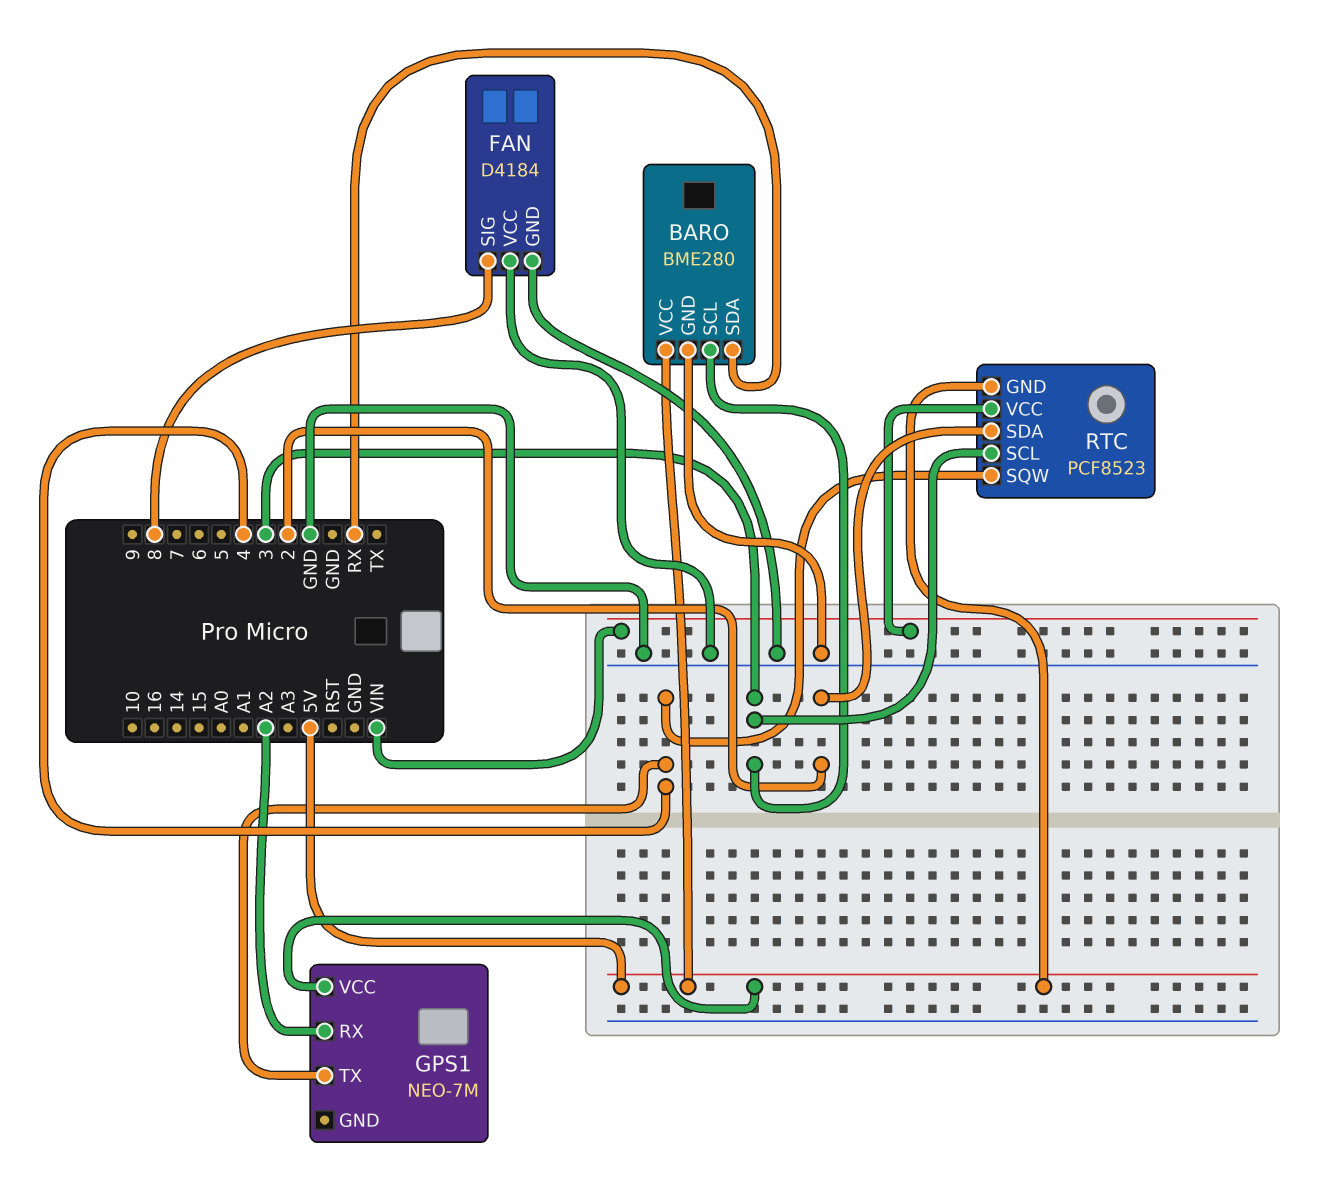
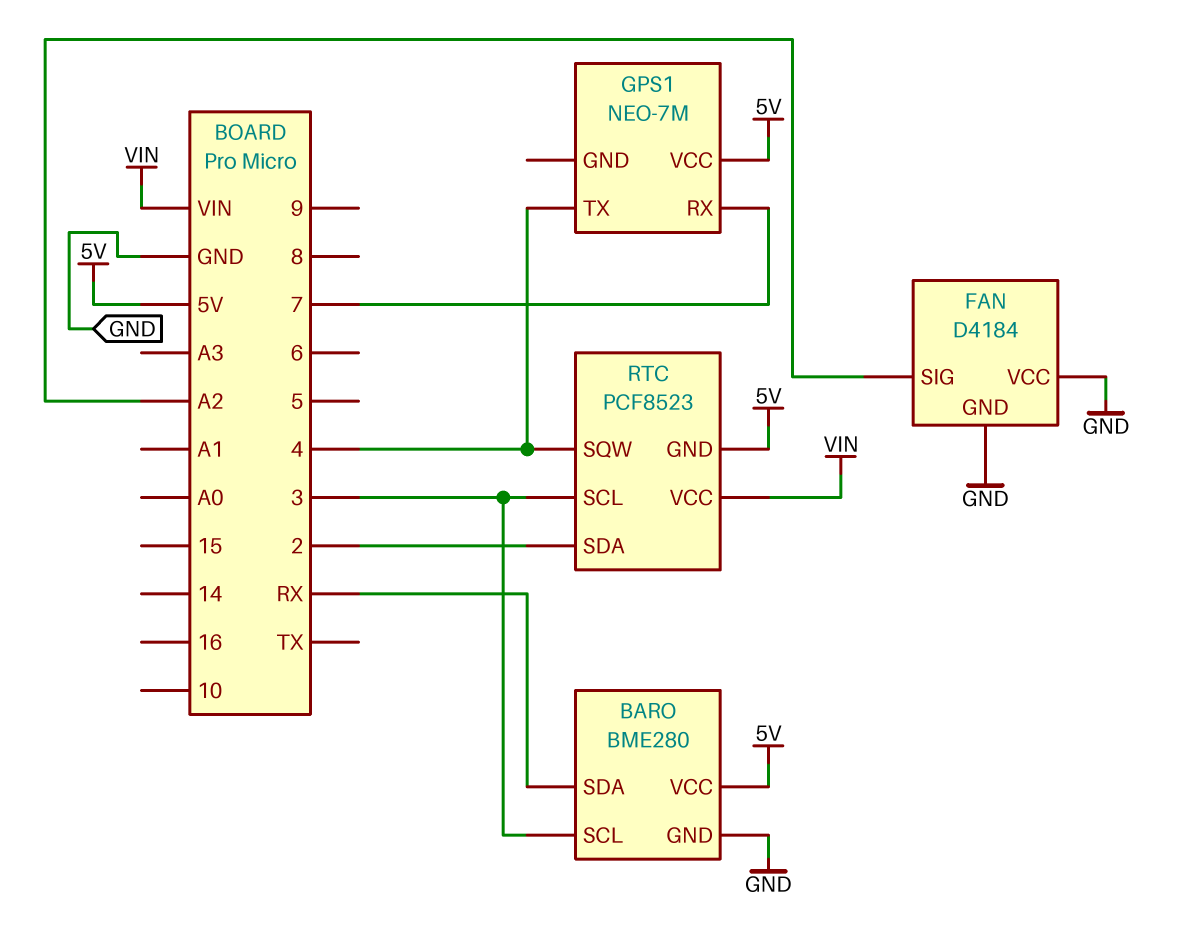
FAN pin SIG: 8 -> A2
GPS1 pin RX: A2 -> 7

